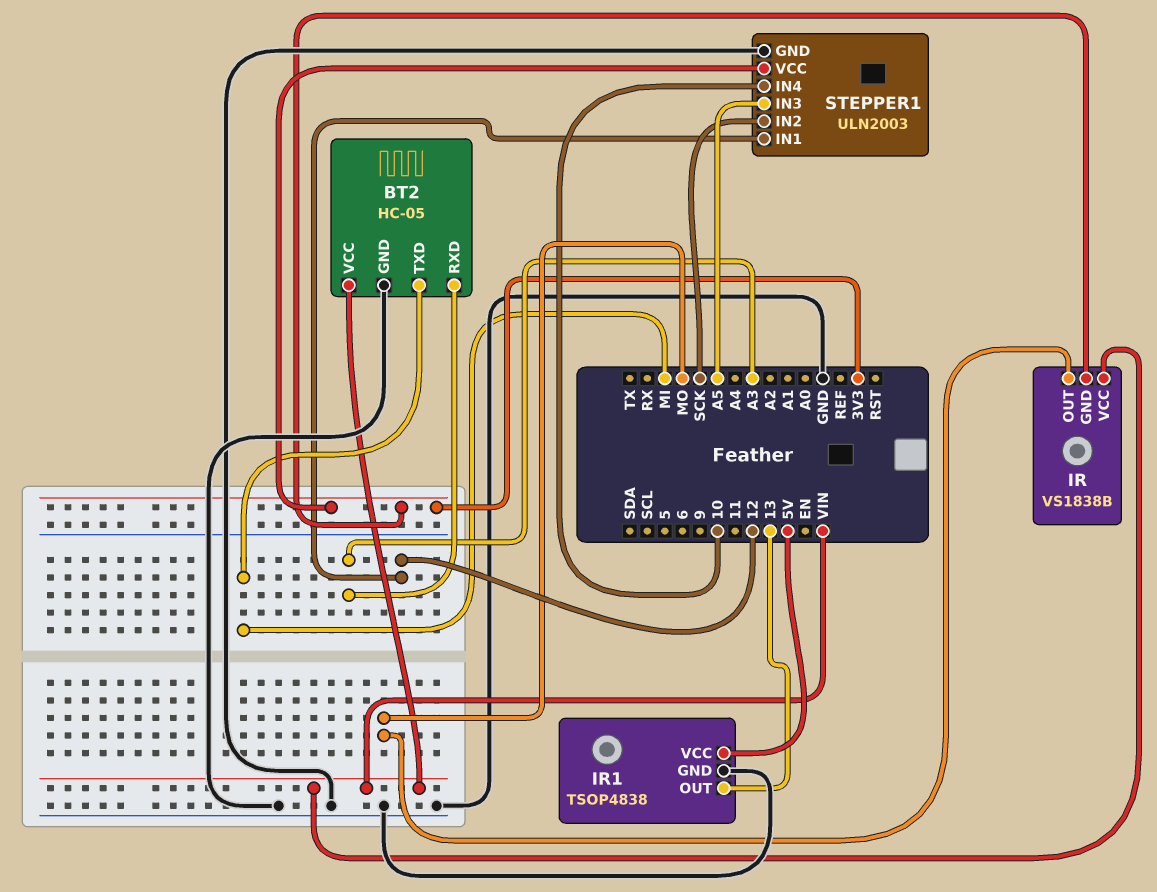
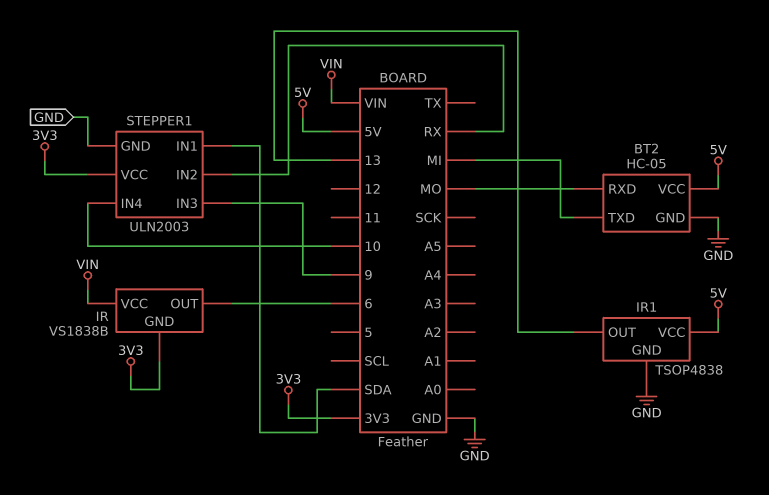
BT2 pin RXD: A3 -> MO
BT2 pin VCC: VIN -> 5V
IR pin OUT: MO -> 6
STEPPER1 pin IN1: 12 -> SDA
STEPPER1 pin IN2: SCK -> RX
STEPPER1 pin IN3: A5 -> 9

